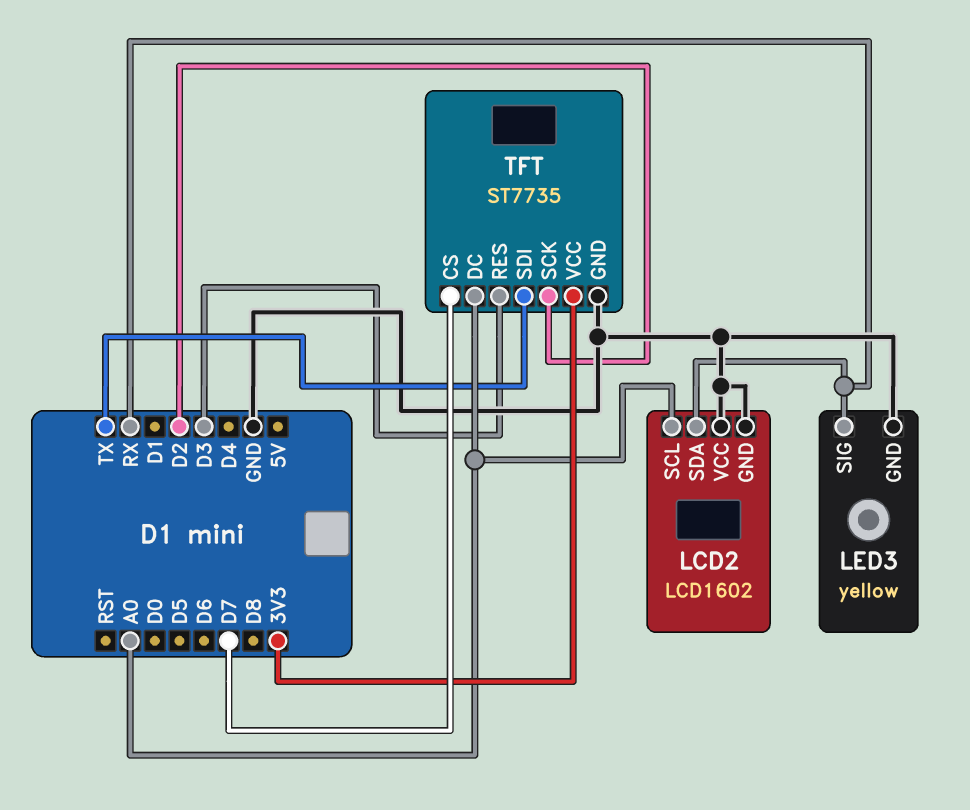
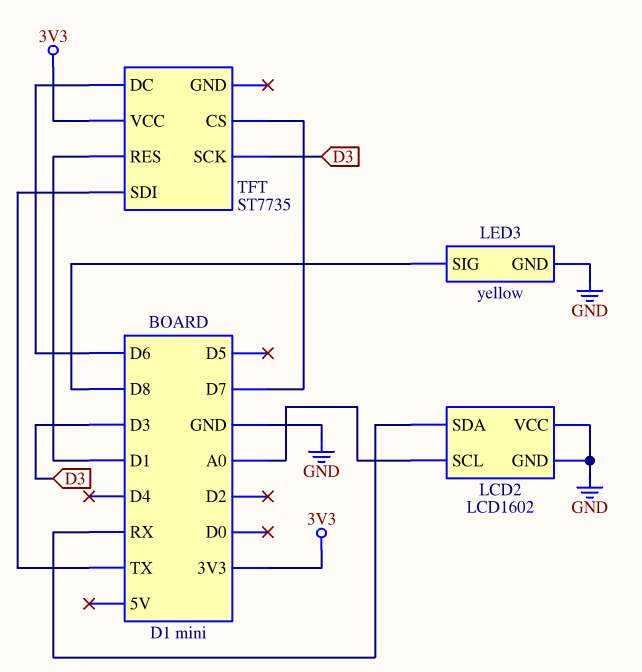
LED3 pin SIG: RX -> D8
TFT pin DC: A0 -> D6
TFT pin GND: GND -> none
TFT pin RES: D3 -> D1
TFT pin SCK: D2 -> D3

